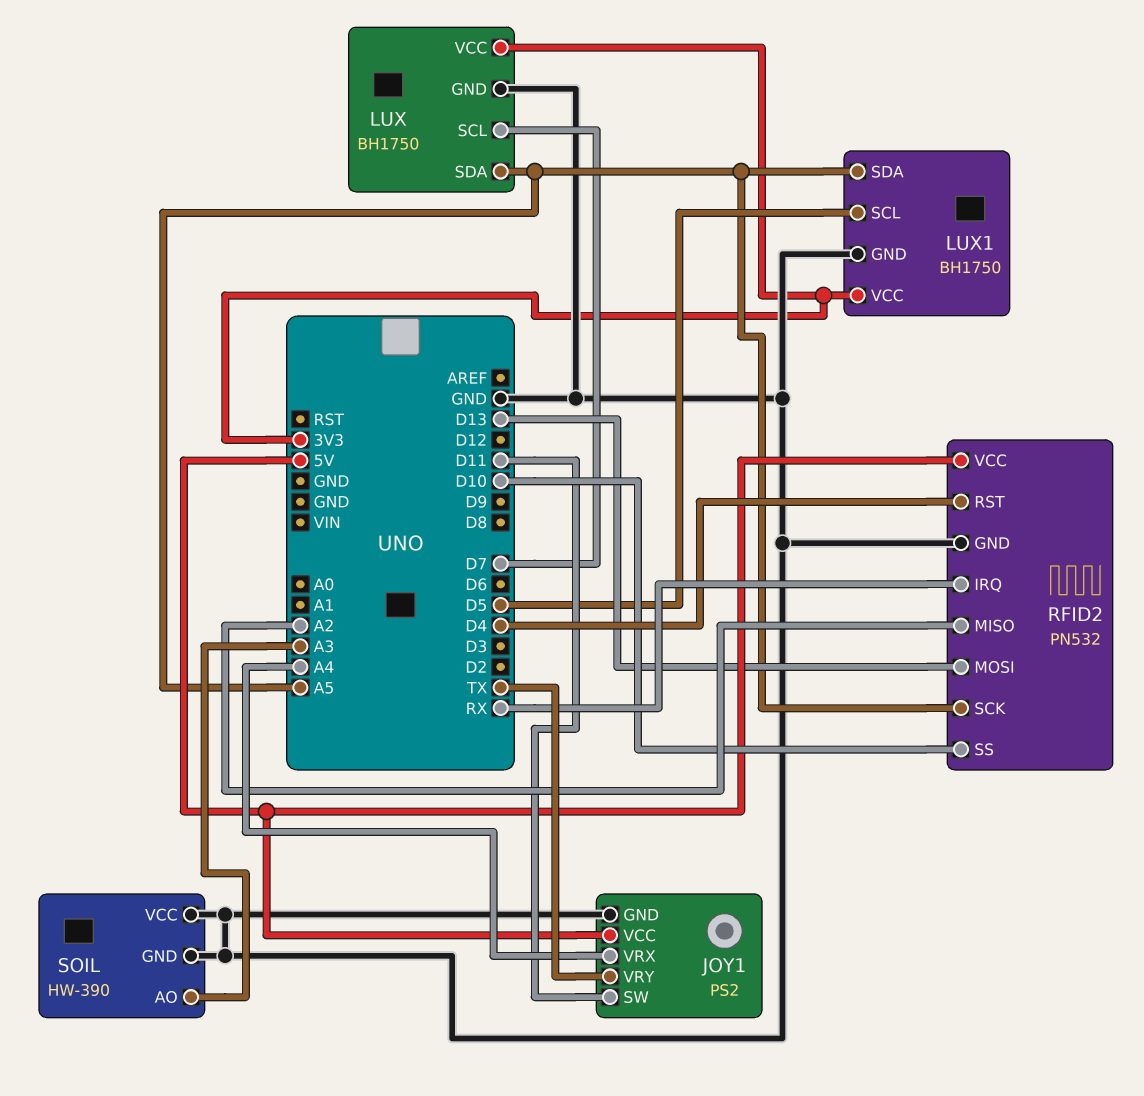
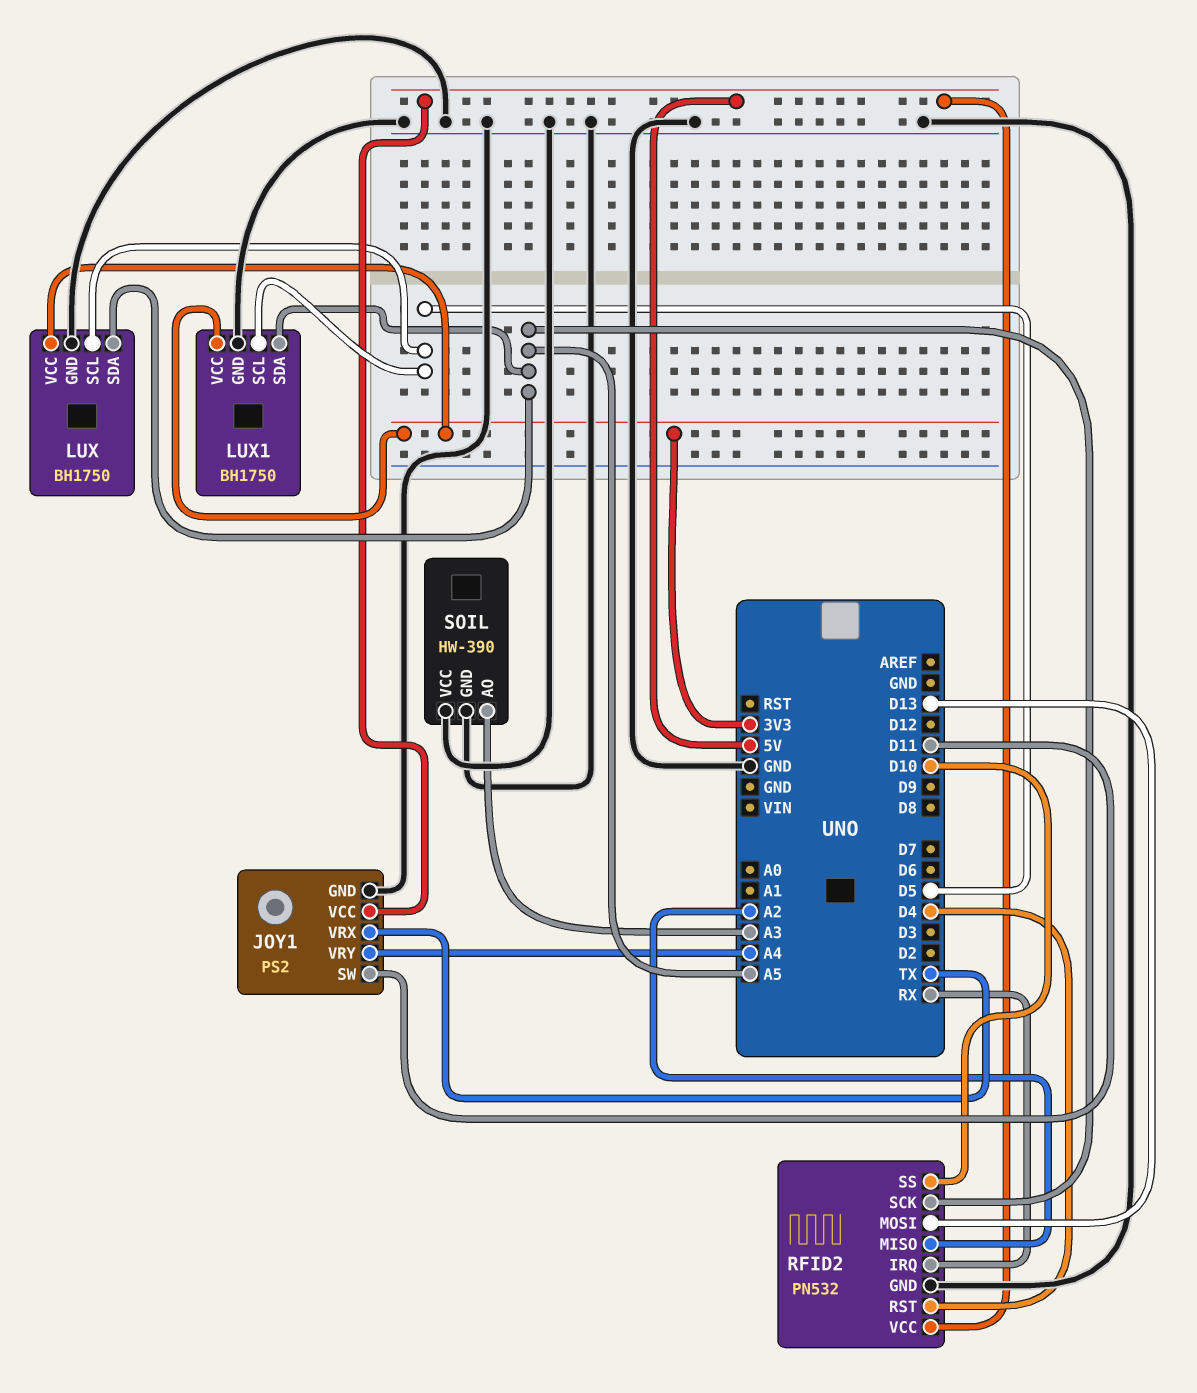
JOY1 pin VRX: A4 -> TX
JOY1 pin VRY: TX -> A4
LUX pin SCL: D7 -> D5

